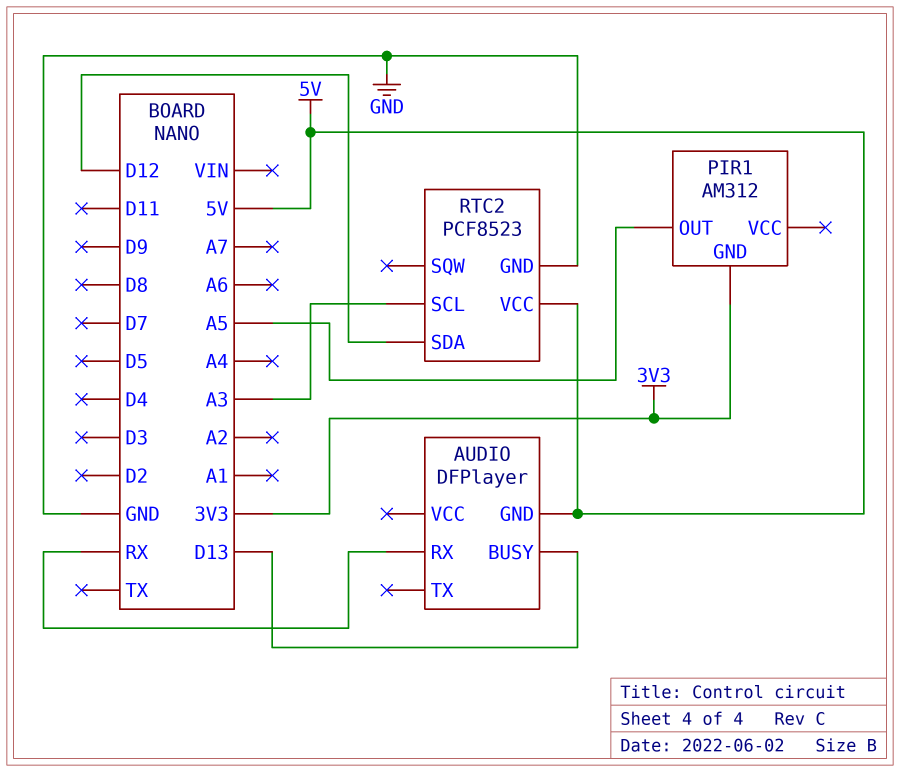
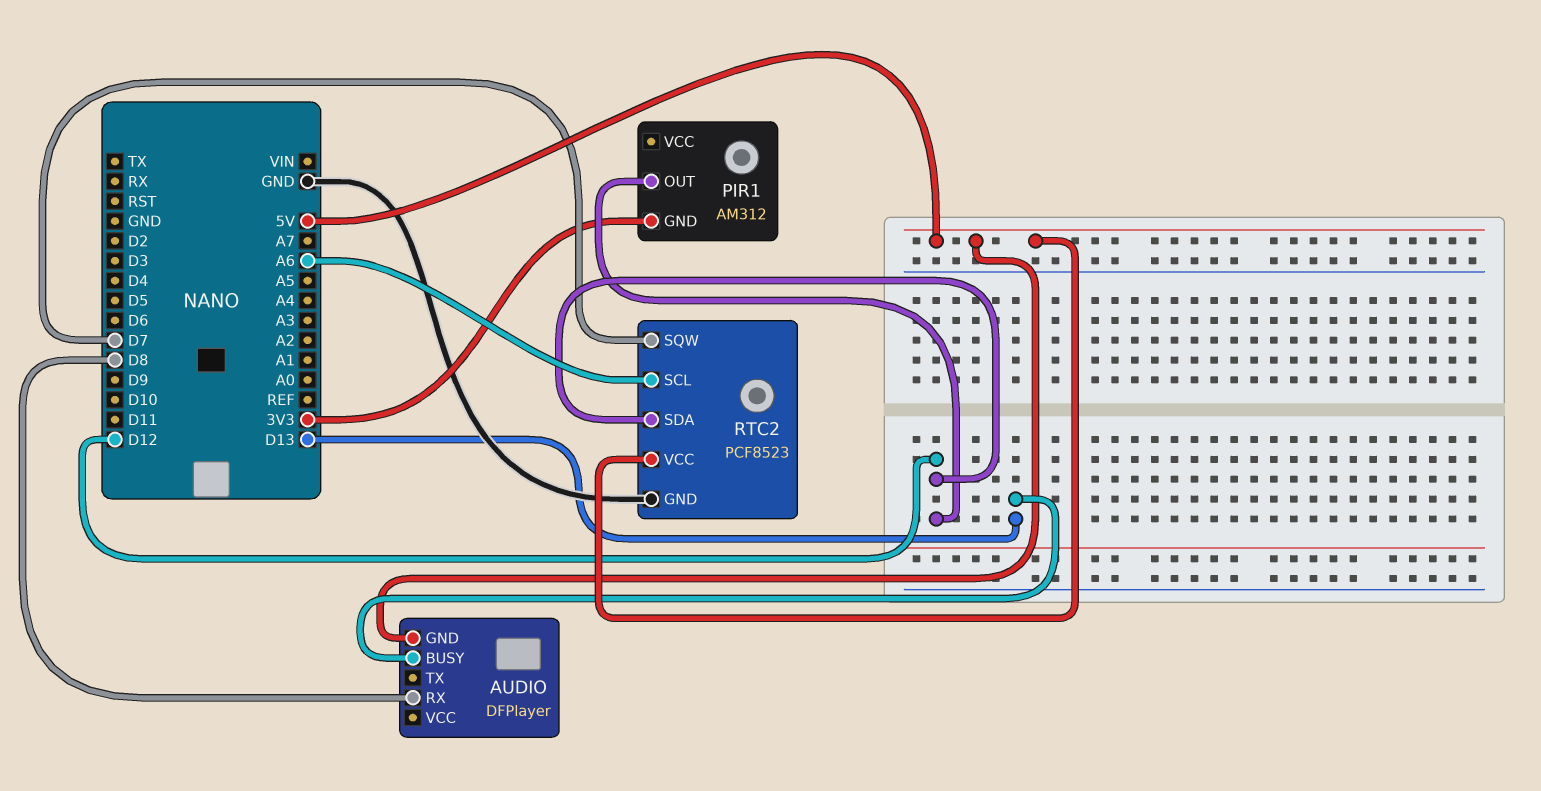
AUDIO pin RX: RX -> D8
PIR1 pin OUT: A5 -> D12
RTC2 pin SCL: A3 -> A6
RTC2 pin SQW: none -> D7

